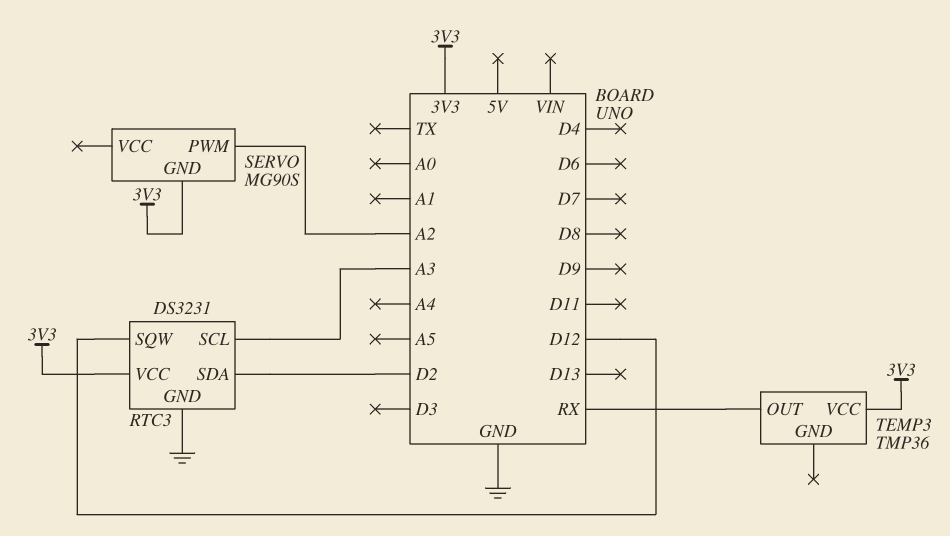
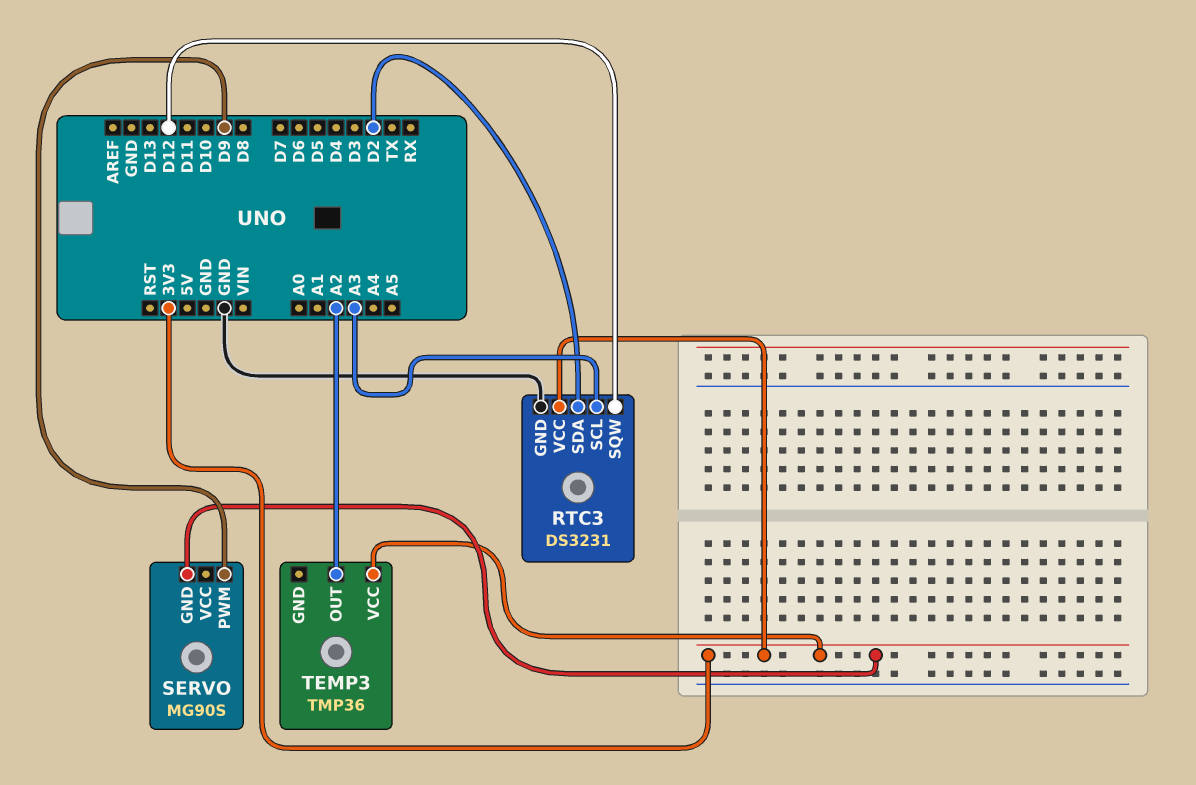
SERVO pin PWM: A2 -> D9
TEMP3 pin OUT: RX -> A2

